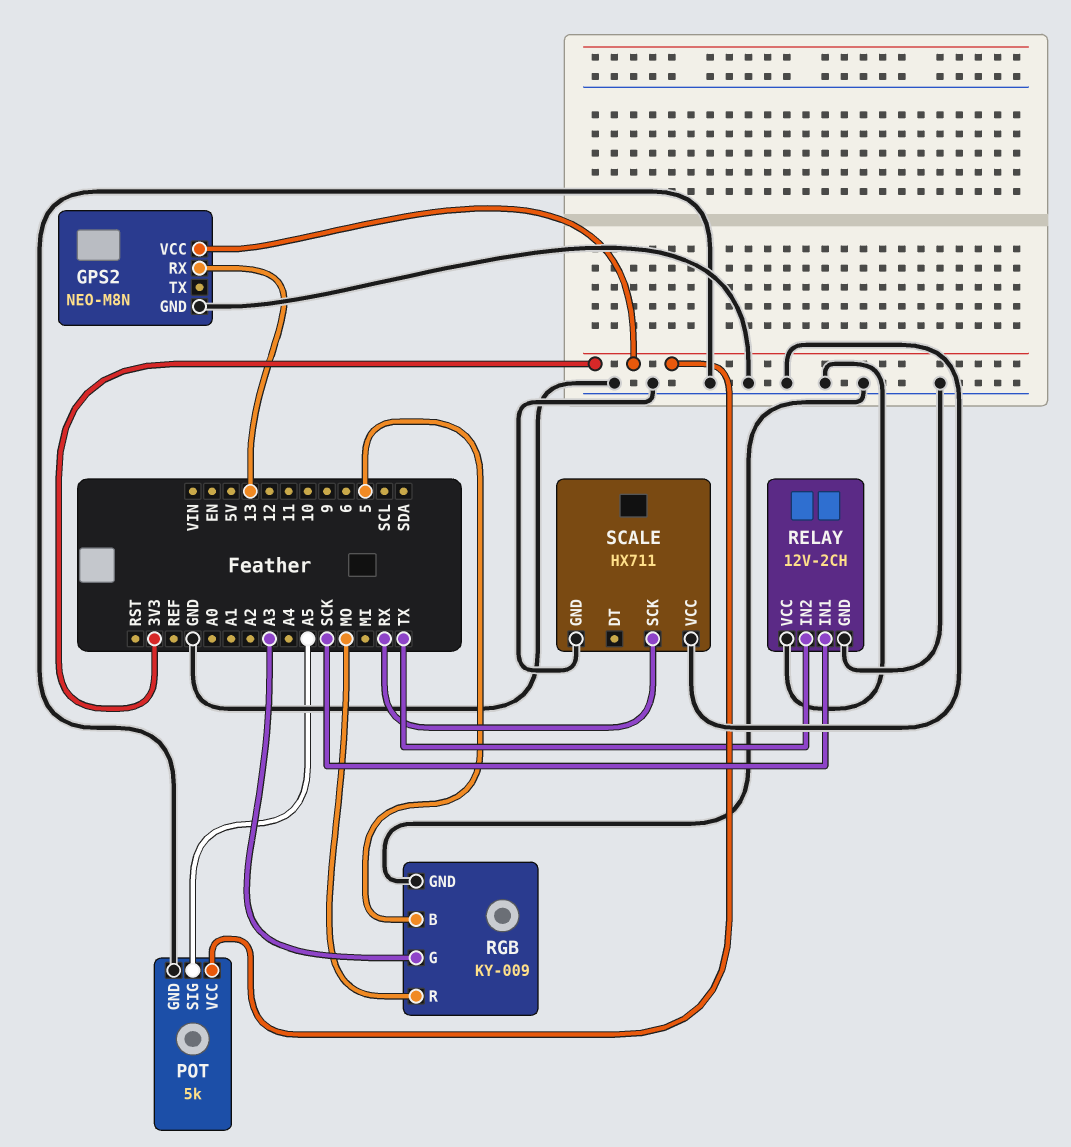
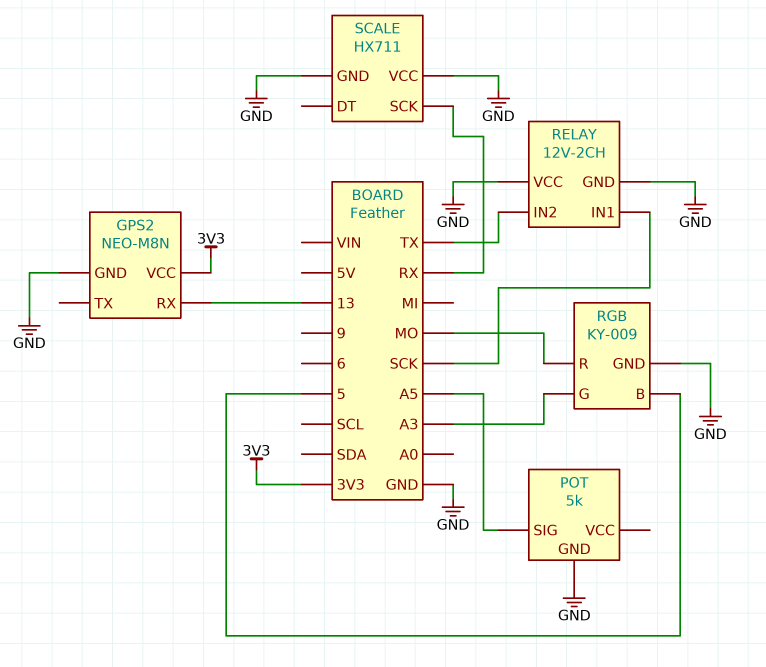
POT pin VCC: 3V3 -> none

